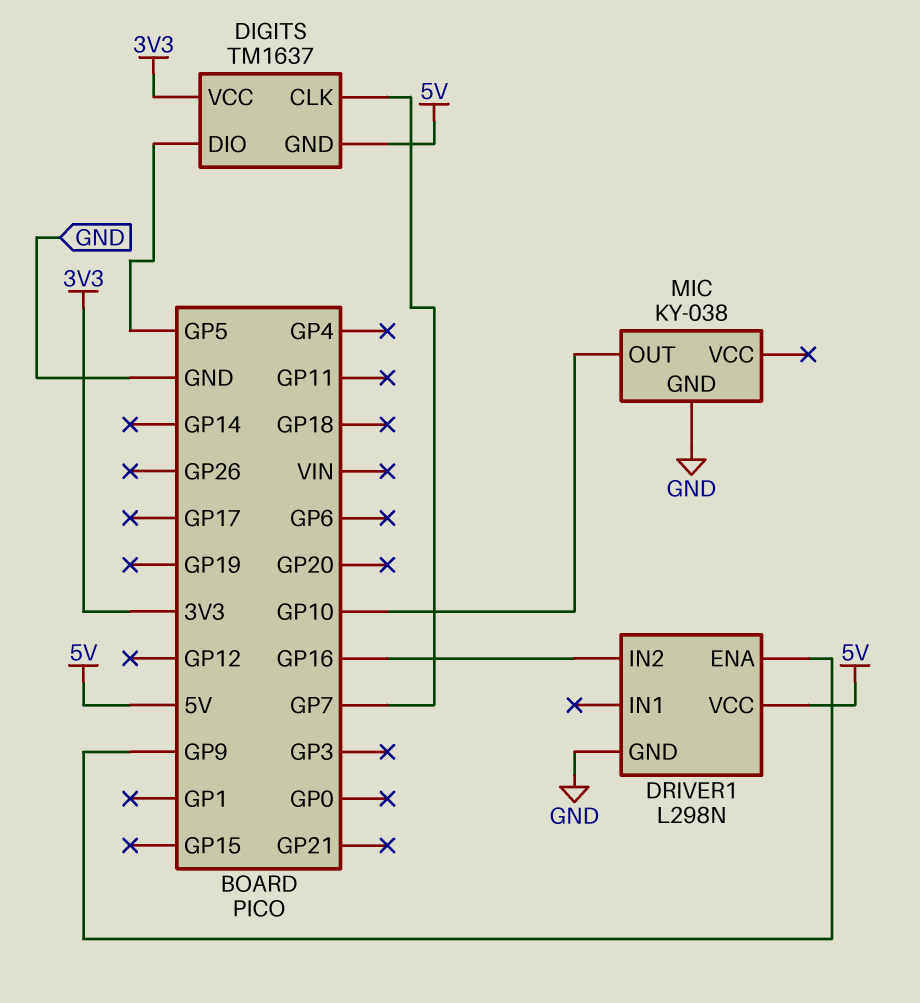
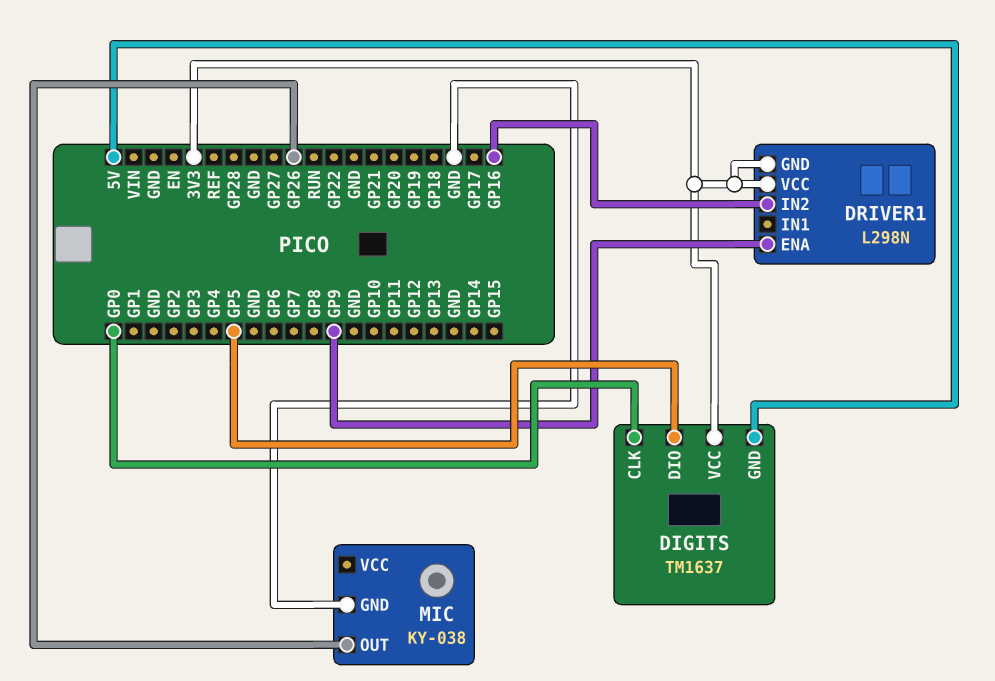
DIGITS pin CLK: GP7 -> GP0
DRIVER1 pin GND: GND -> 3V3
DRIVER1 pin VCC: 5V -> 3V3
MIC pin OUT: GP10 -> GP26

